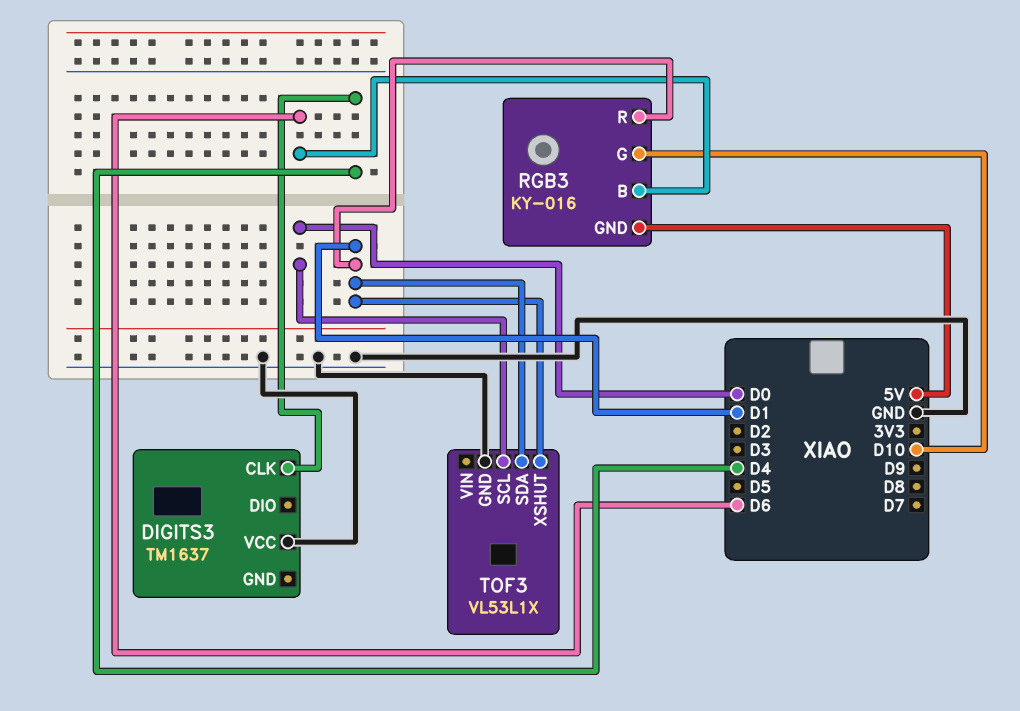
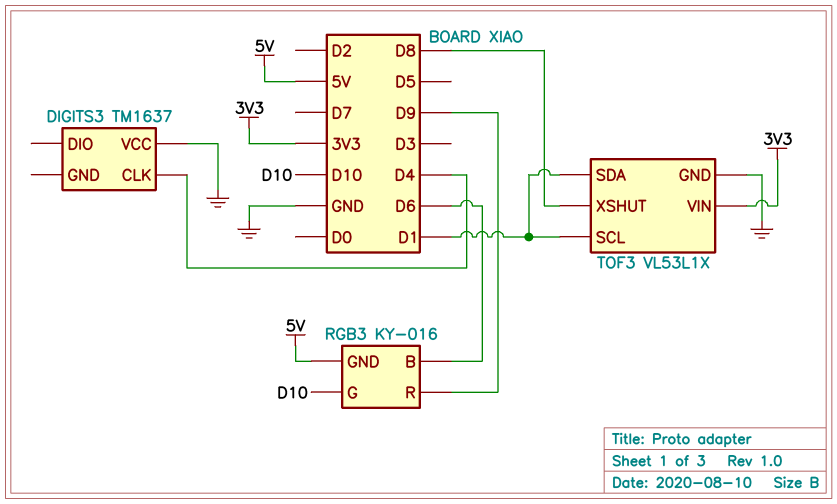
RGB3 pin R: D1 -> D9
TOF3 pin SCL: D0 -> D1
TOF3 pin VIN: none -> 3V3
TOF3 pin XSHUT: D1 -> D8

